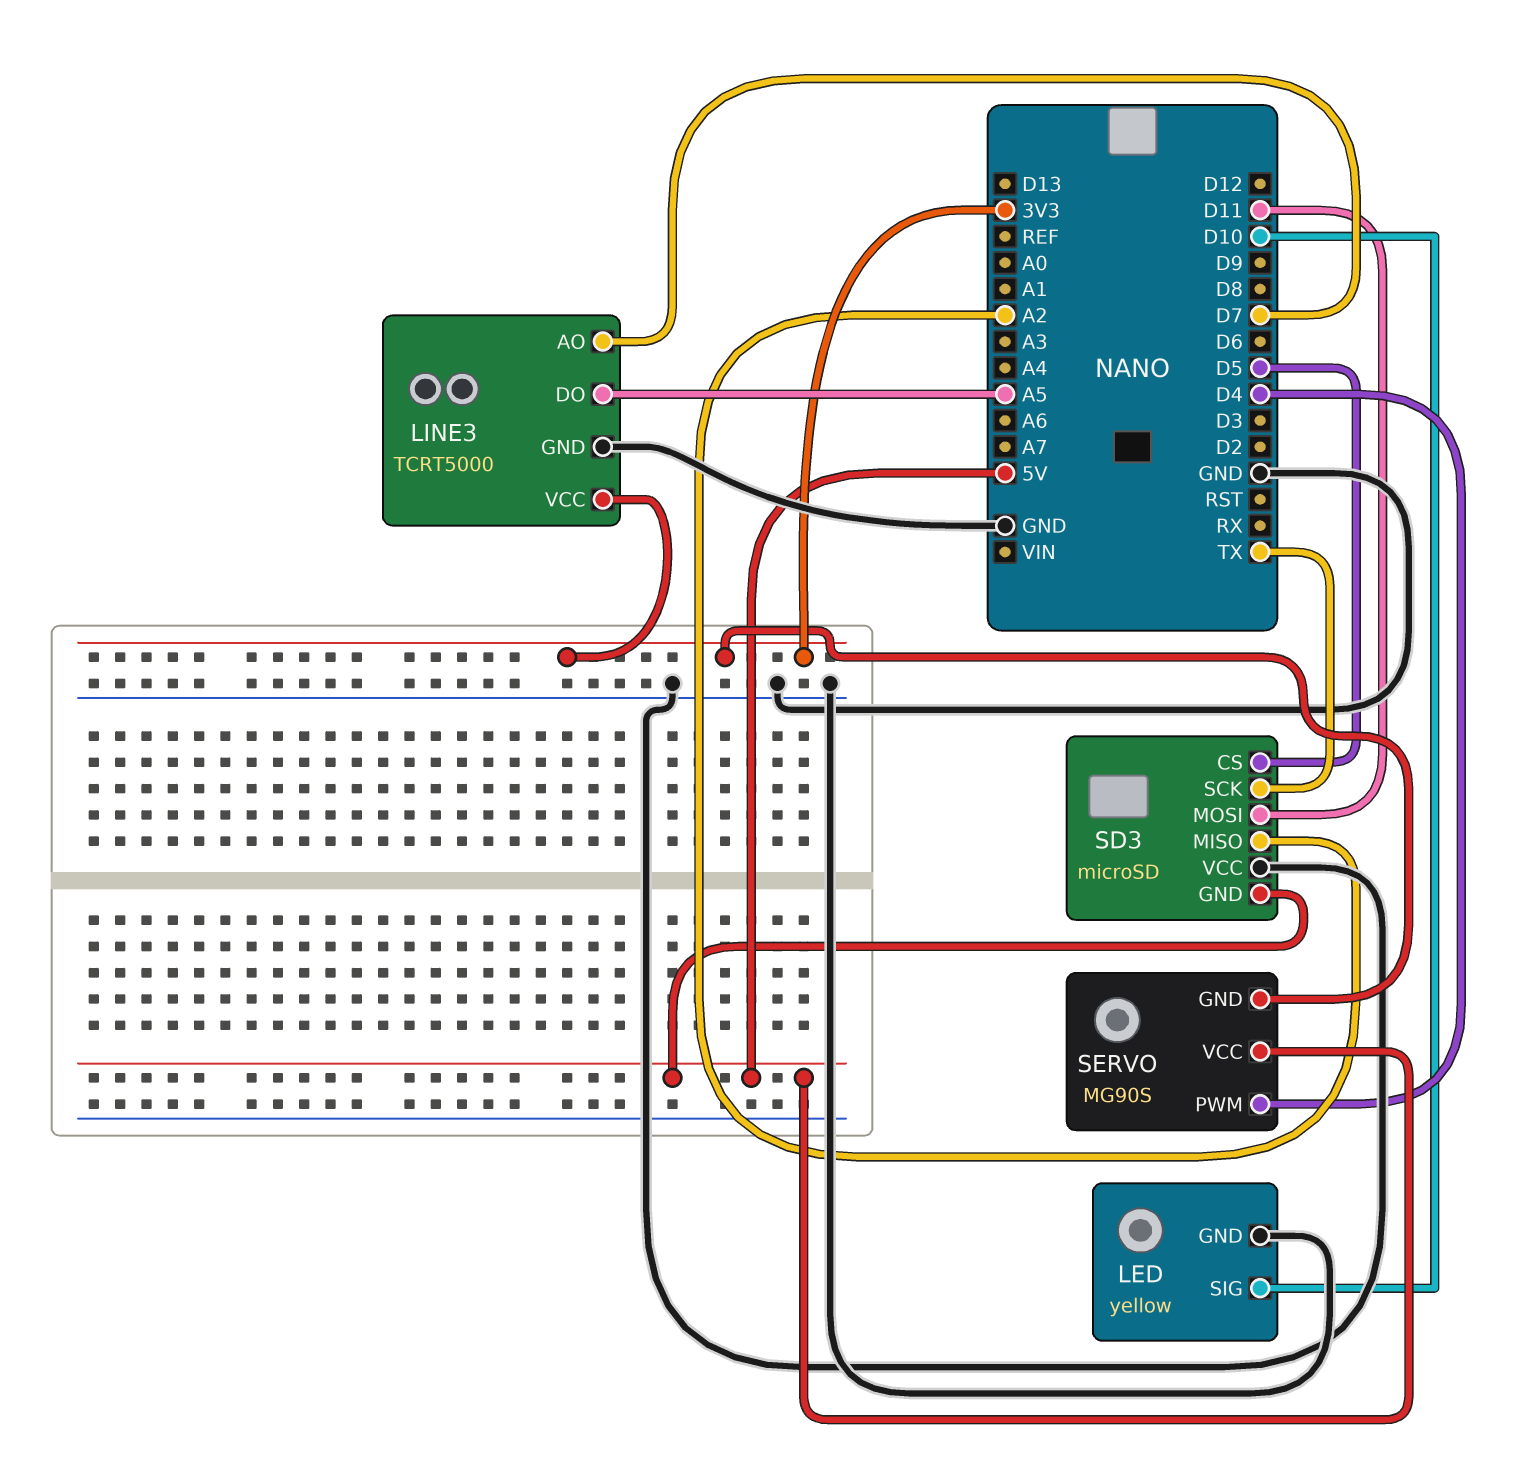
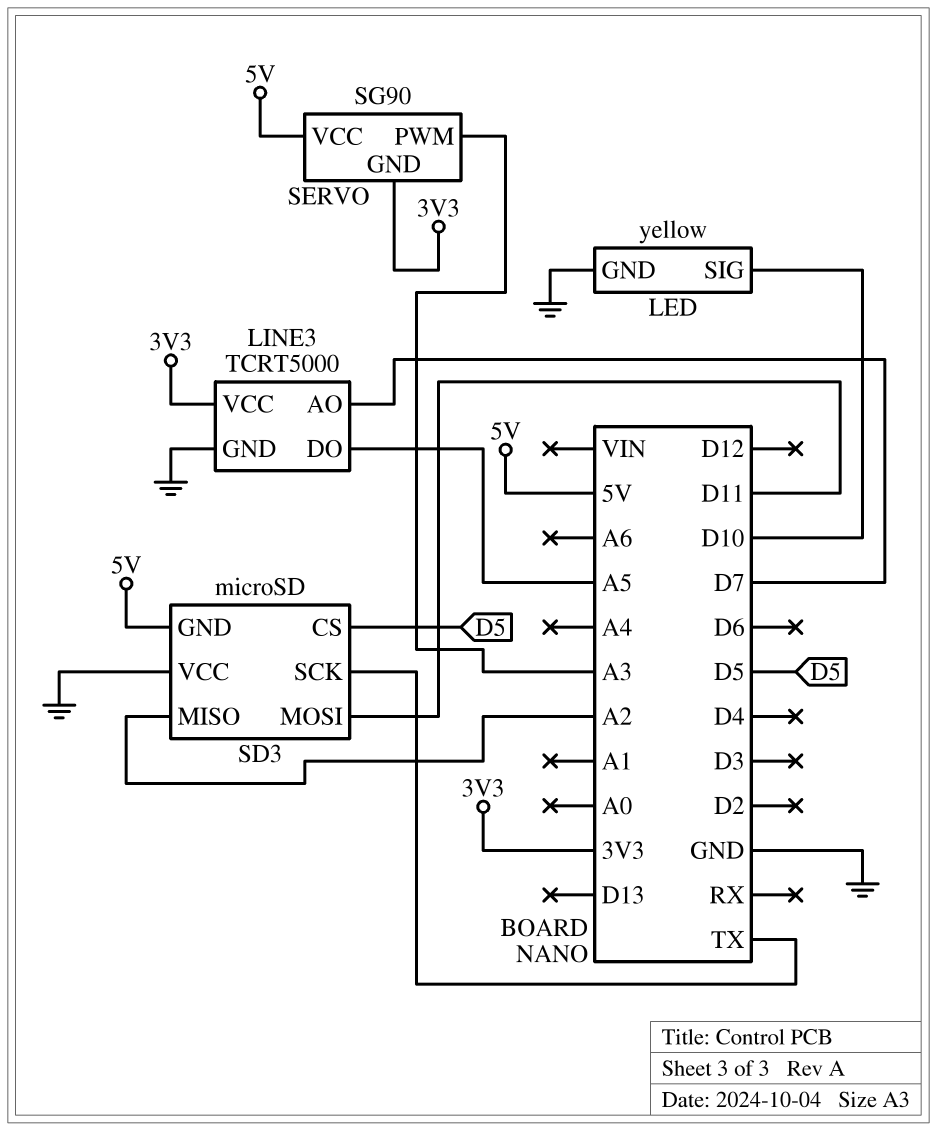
SERVO: MG90S -> SG90
SERVO pin PWM: D4 -> A3

